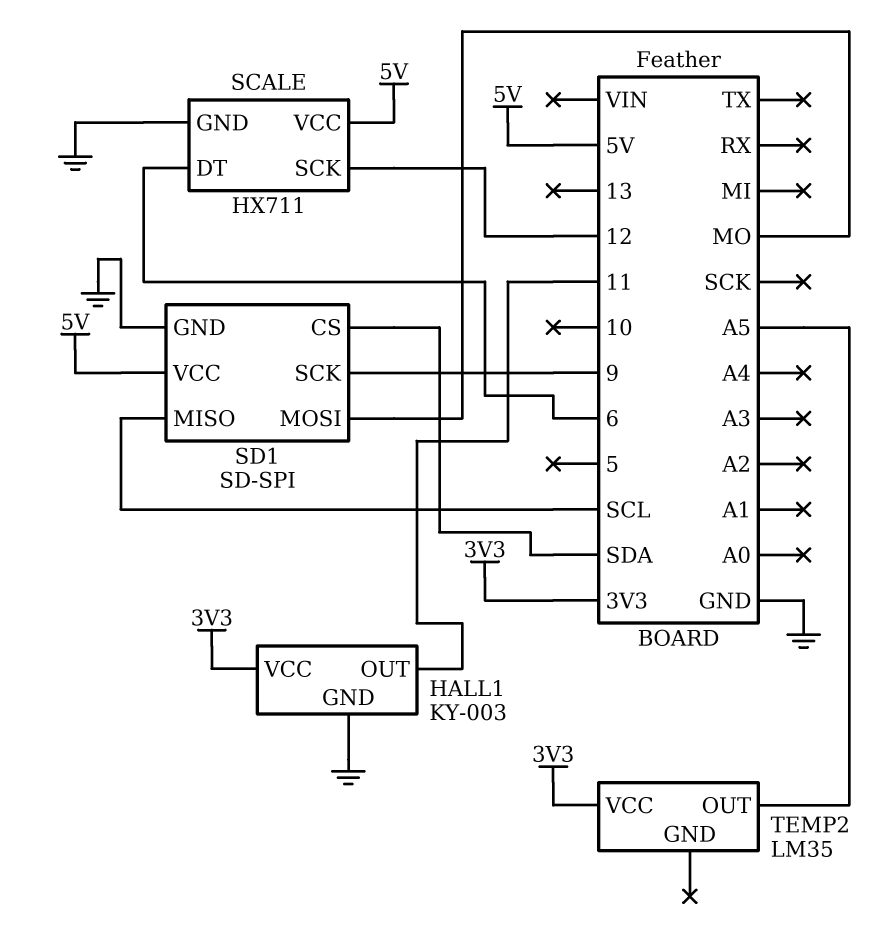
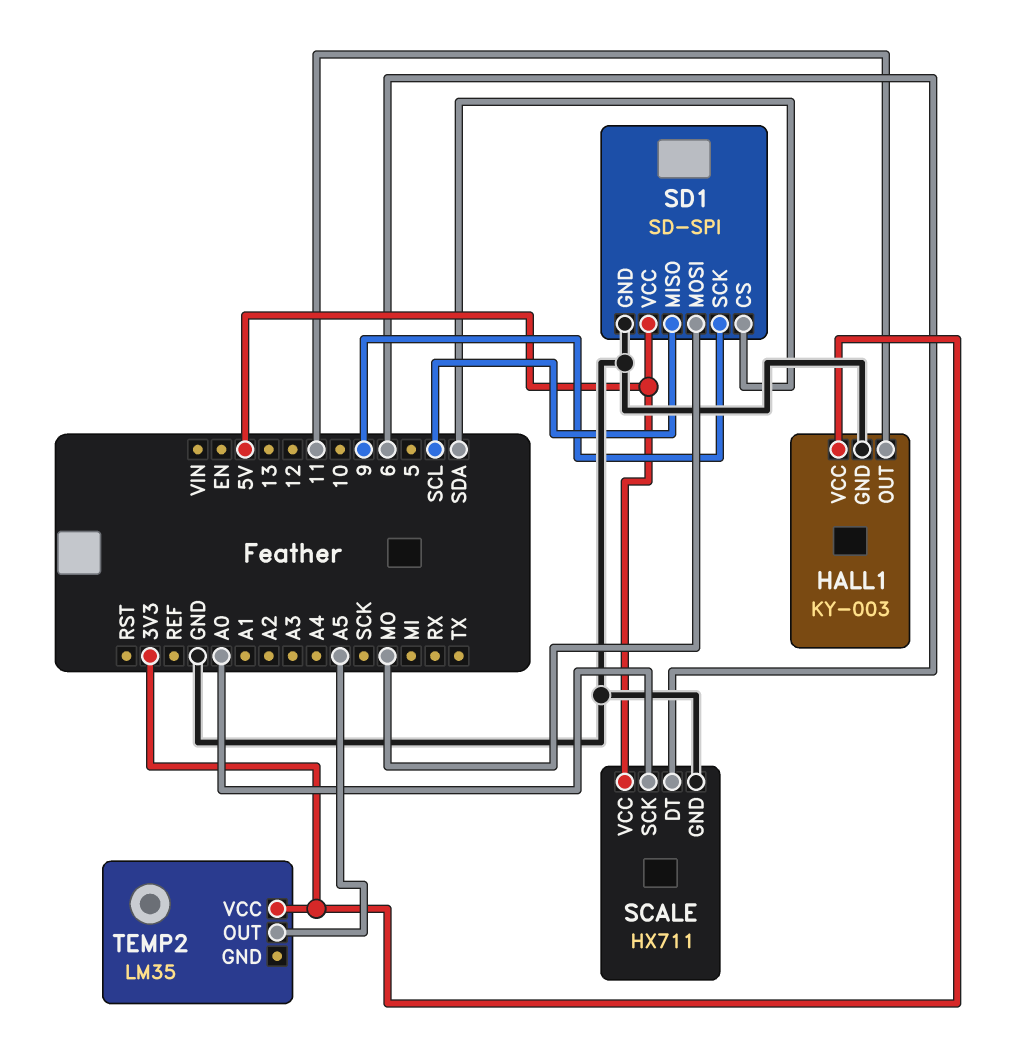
SCALE pin SCK: 12 -> A0

